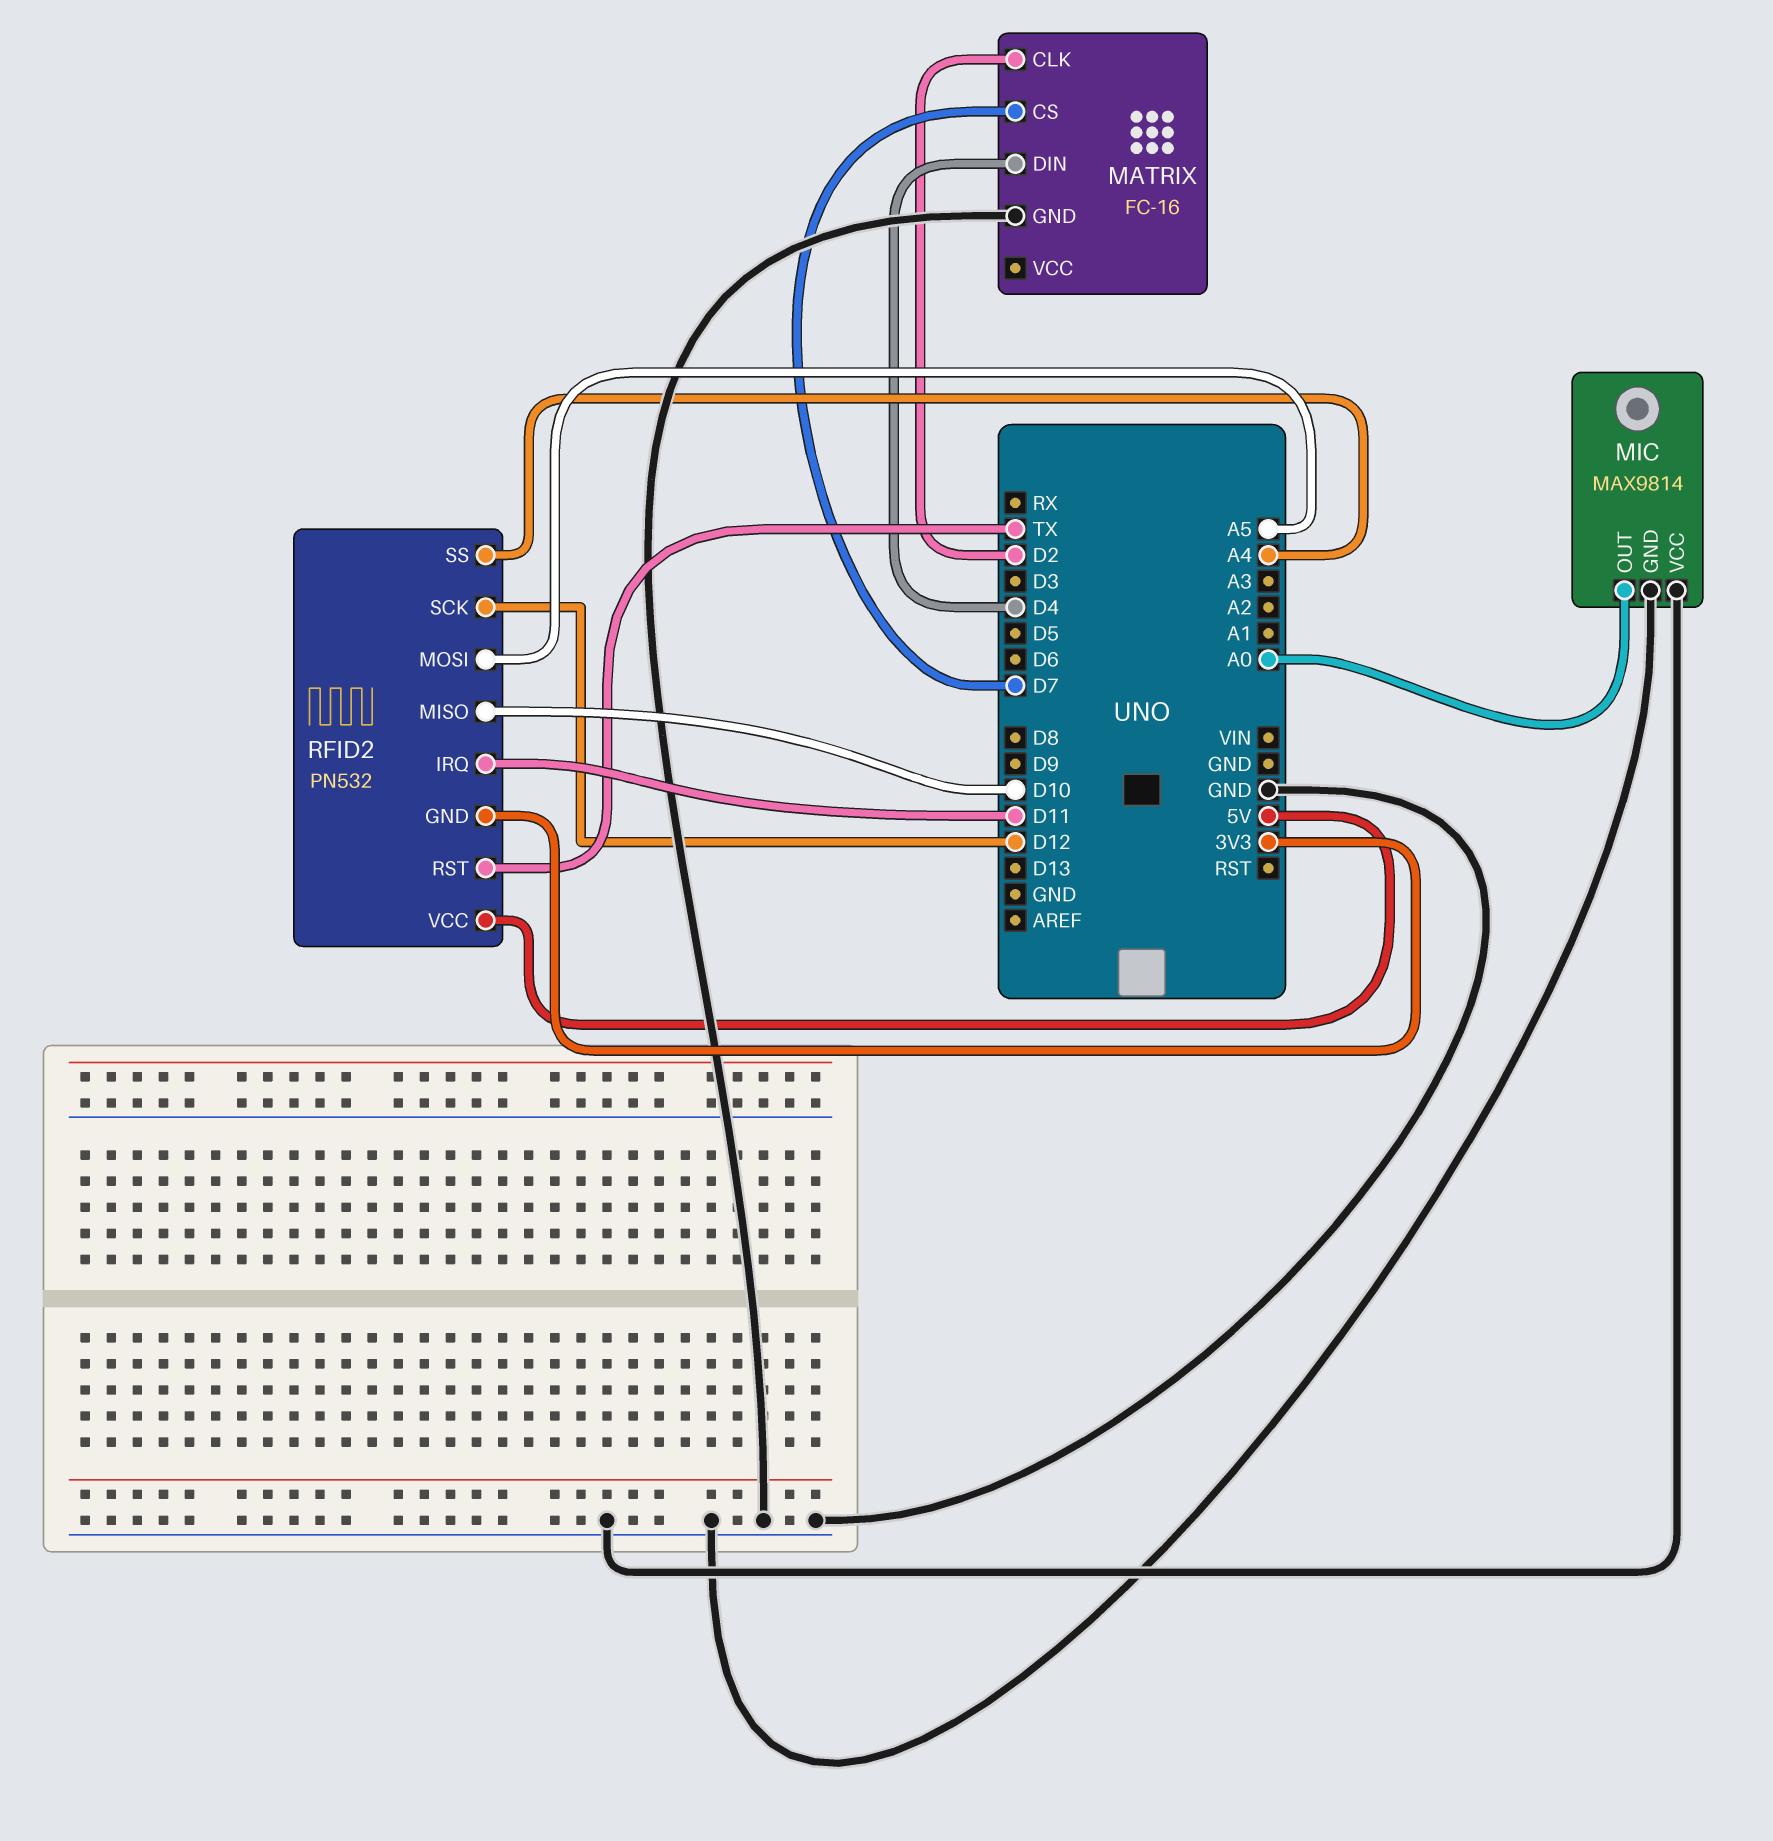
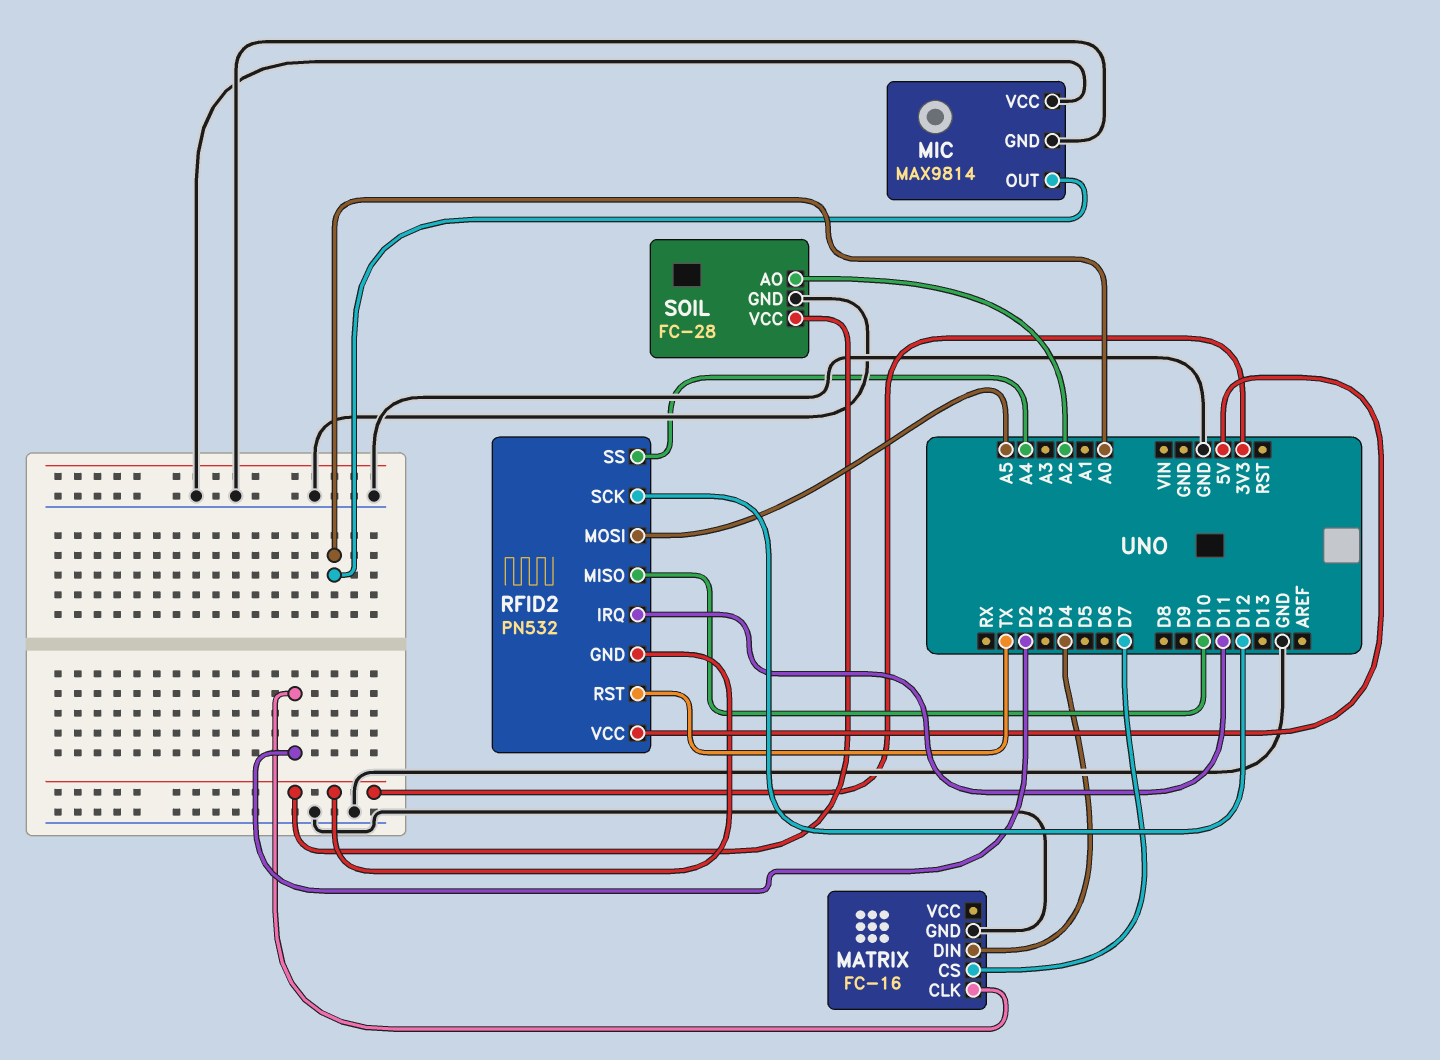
SOIL: none -> FC-28
SOIL pin AO: none -> A2
SOIL pin GND: none -> GND
SOIL pin VCC: none -> 3V3

